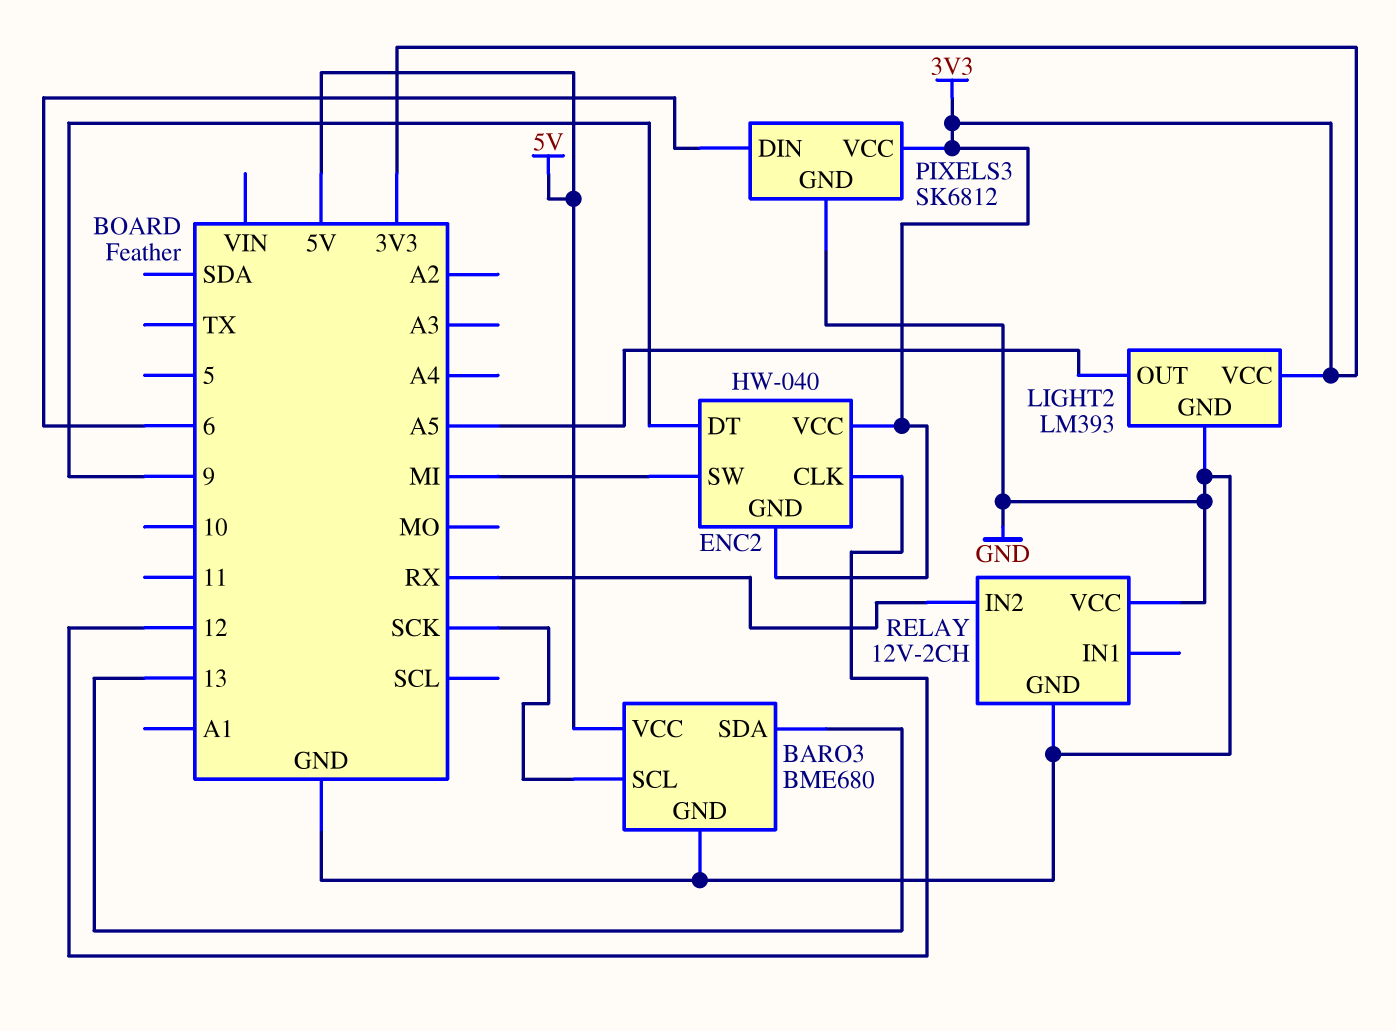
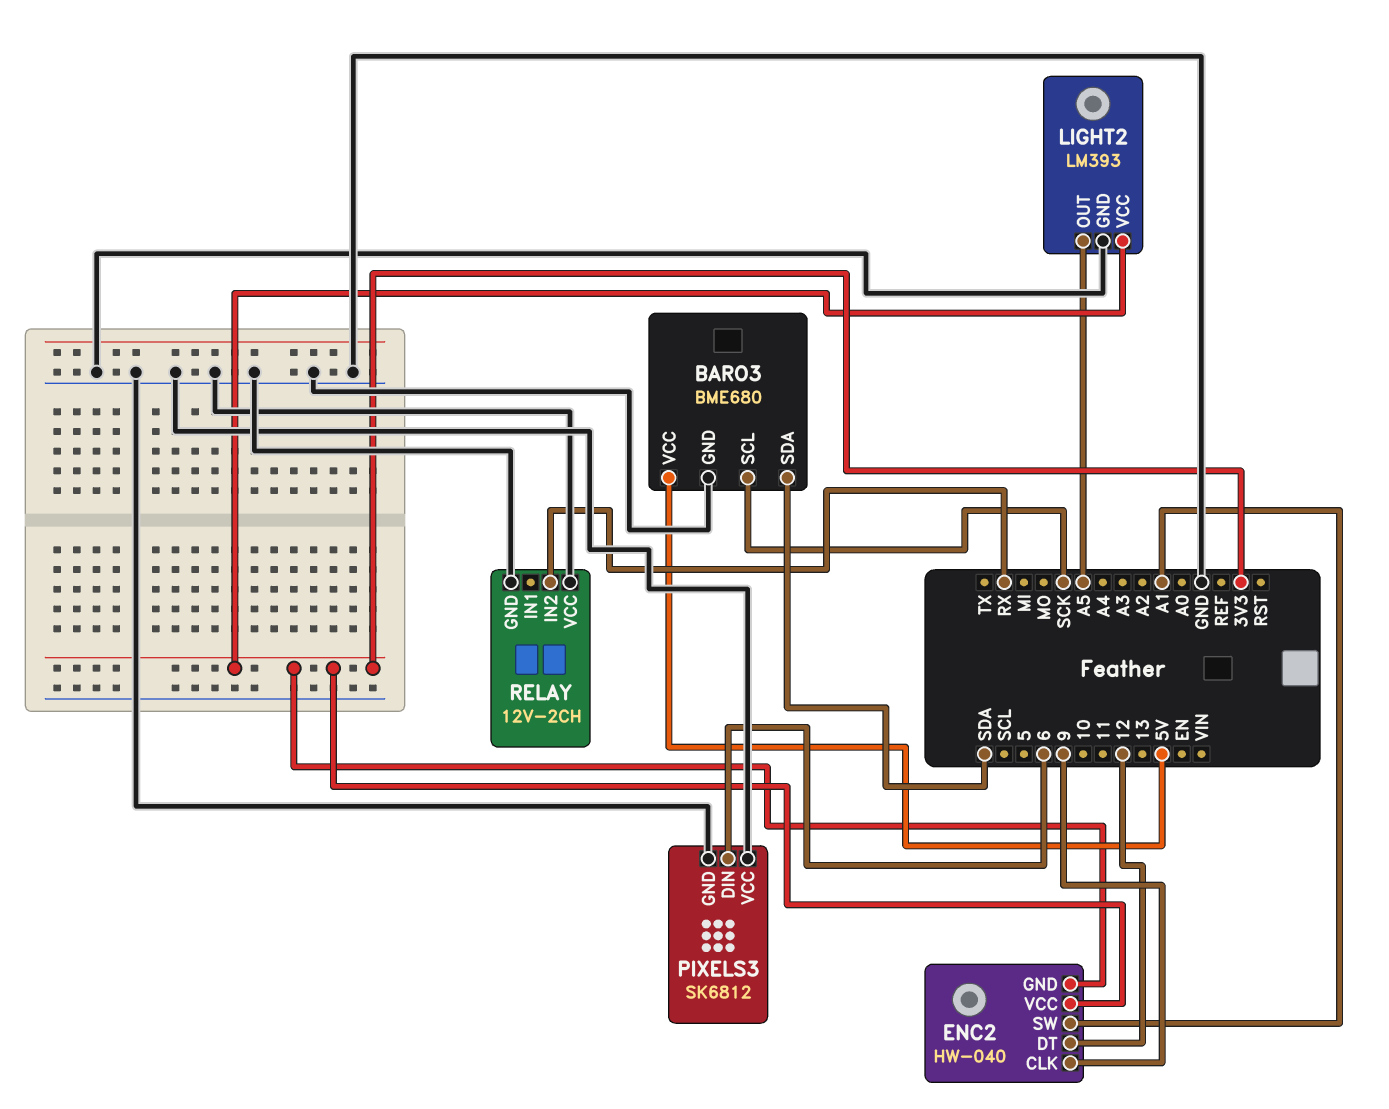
BARO3 pin SDA: 13 -> SDA
ENC2 pin CLK: 12 -> 9
ENC2 pin DT: 9 -> 12
ENC2 pin SW: MI -> A1
PIXELS3 pin VCC: 3V3 -> GND

